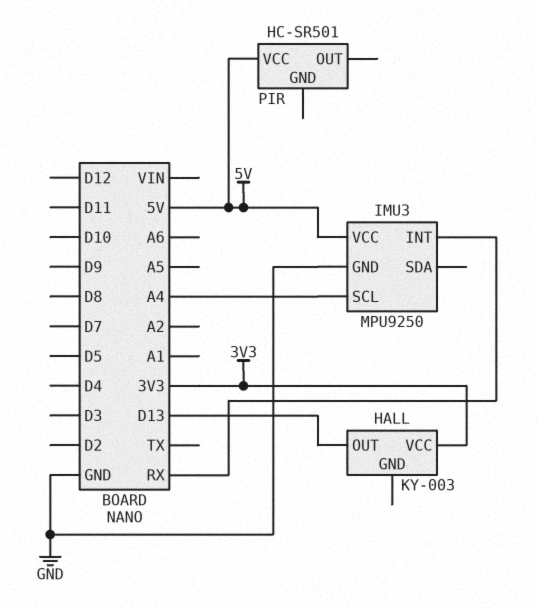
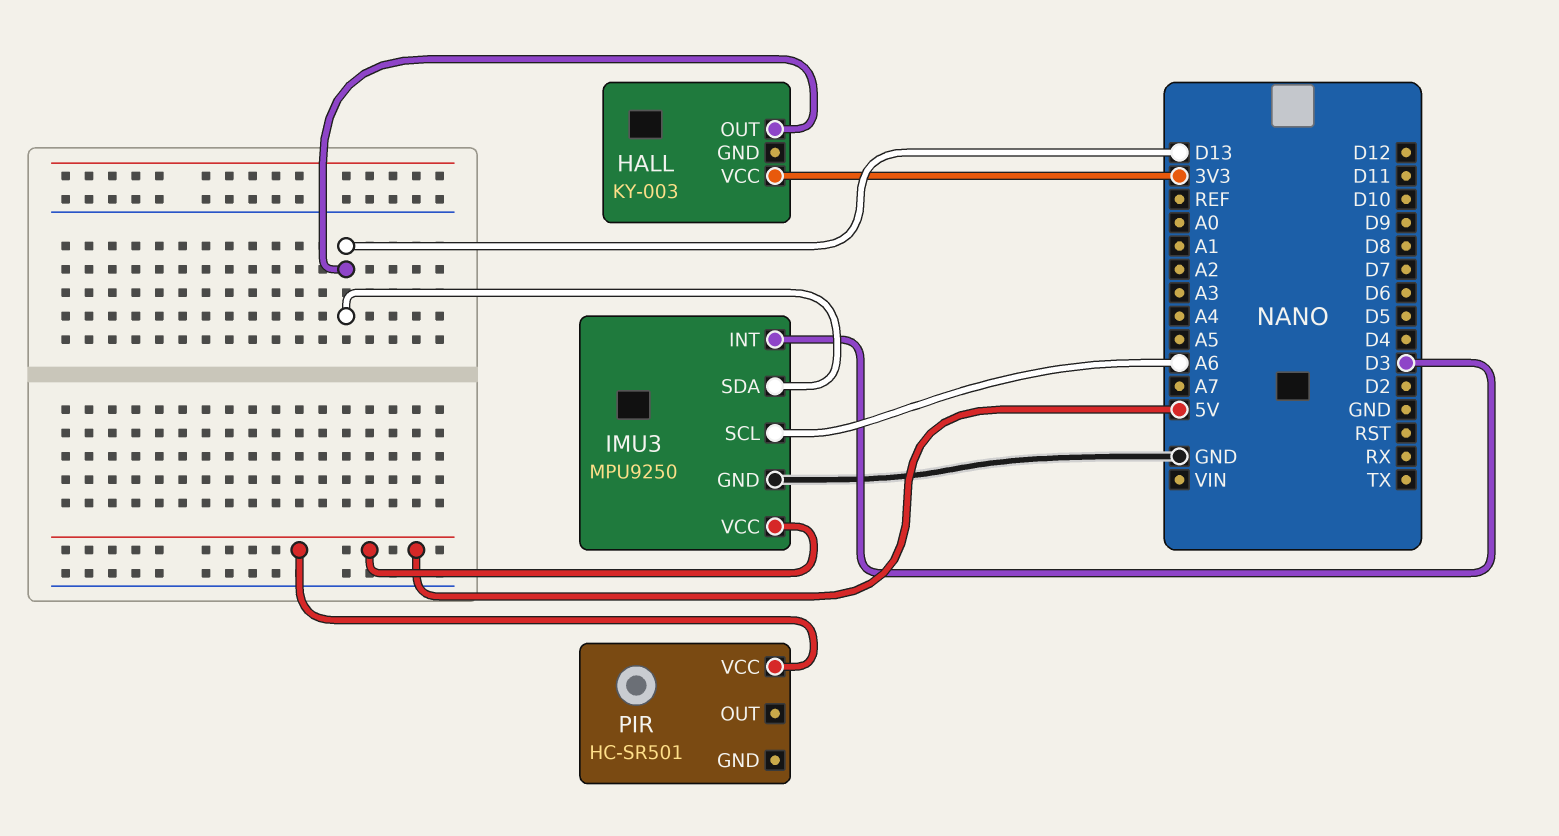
IMU3 pin INT: RX -> D3
IMU3 pin SCL: A4 -> A6
IMU3 pin SDA: none -> D13

